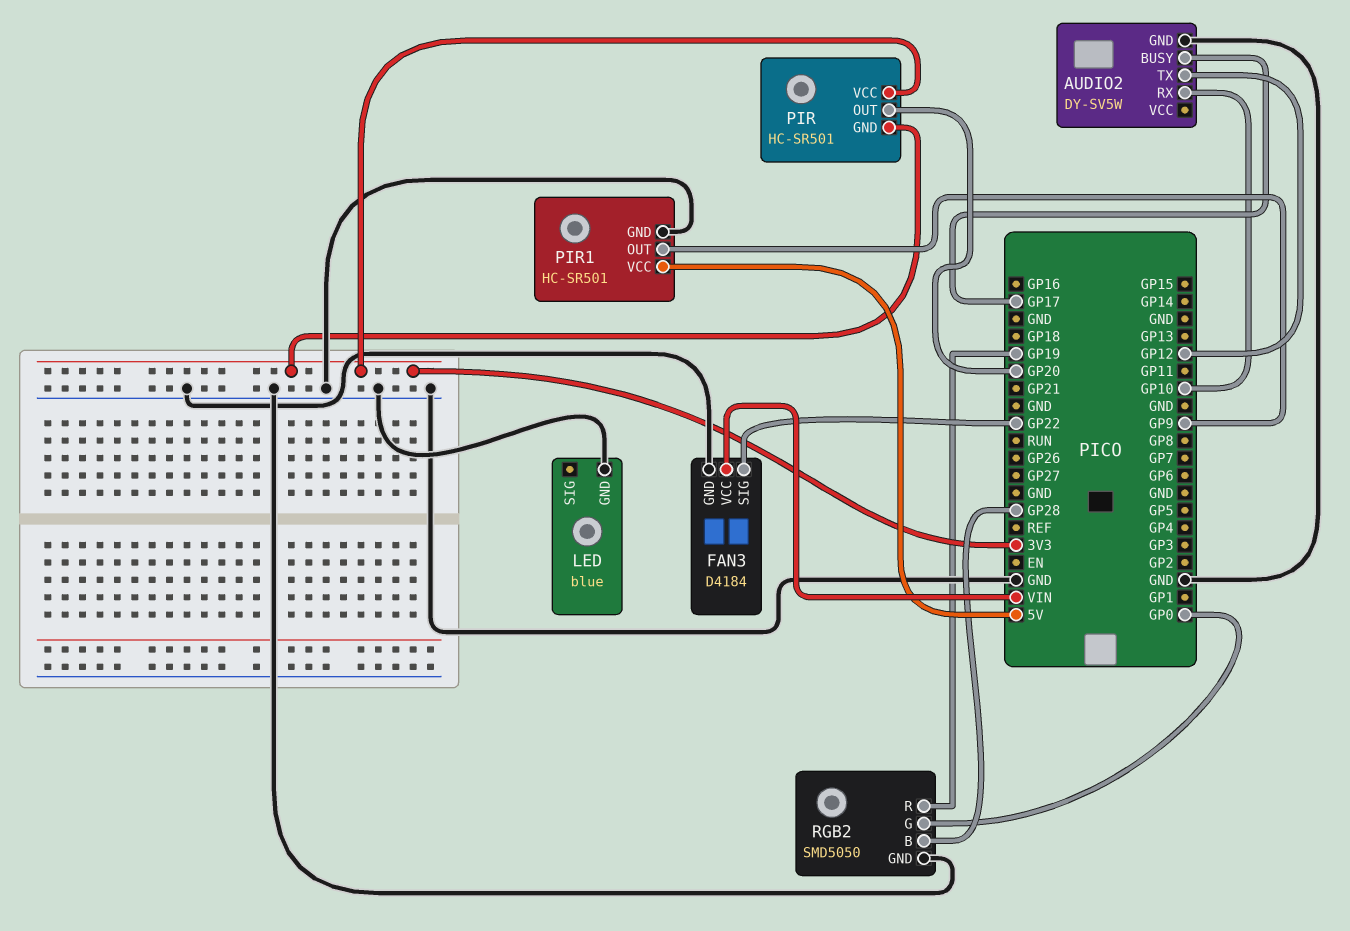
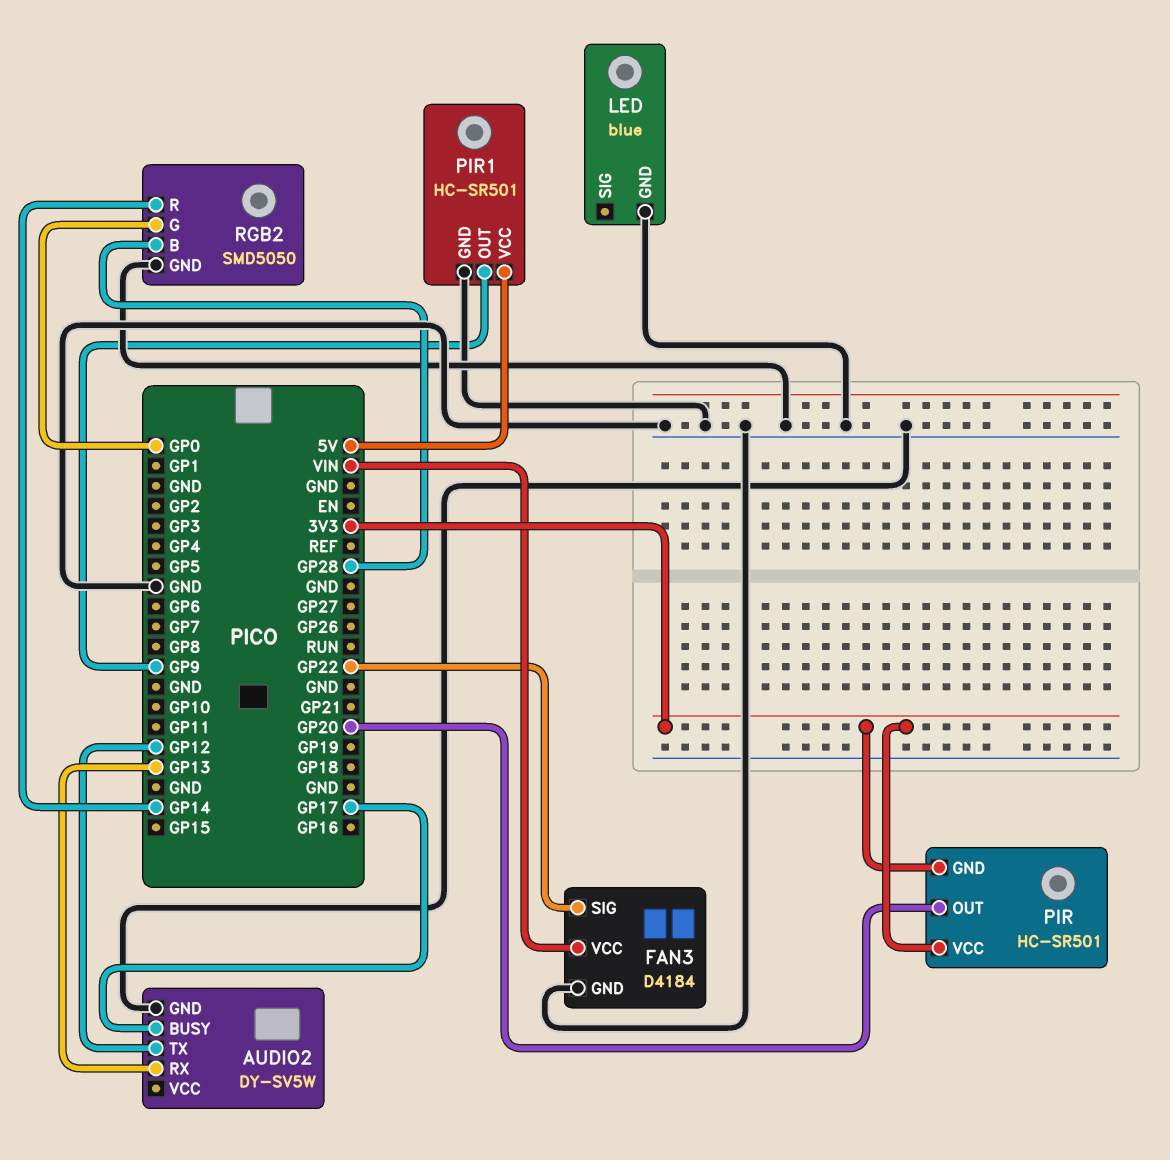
AUDIO2 pin RX: GP10 -> GP13
RGB2 pin R: GP19 -> GP14

